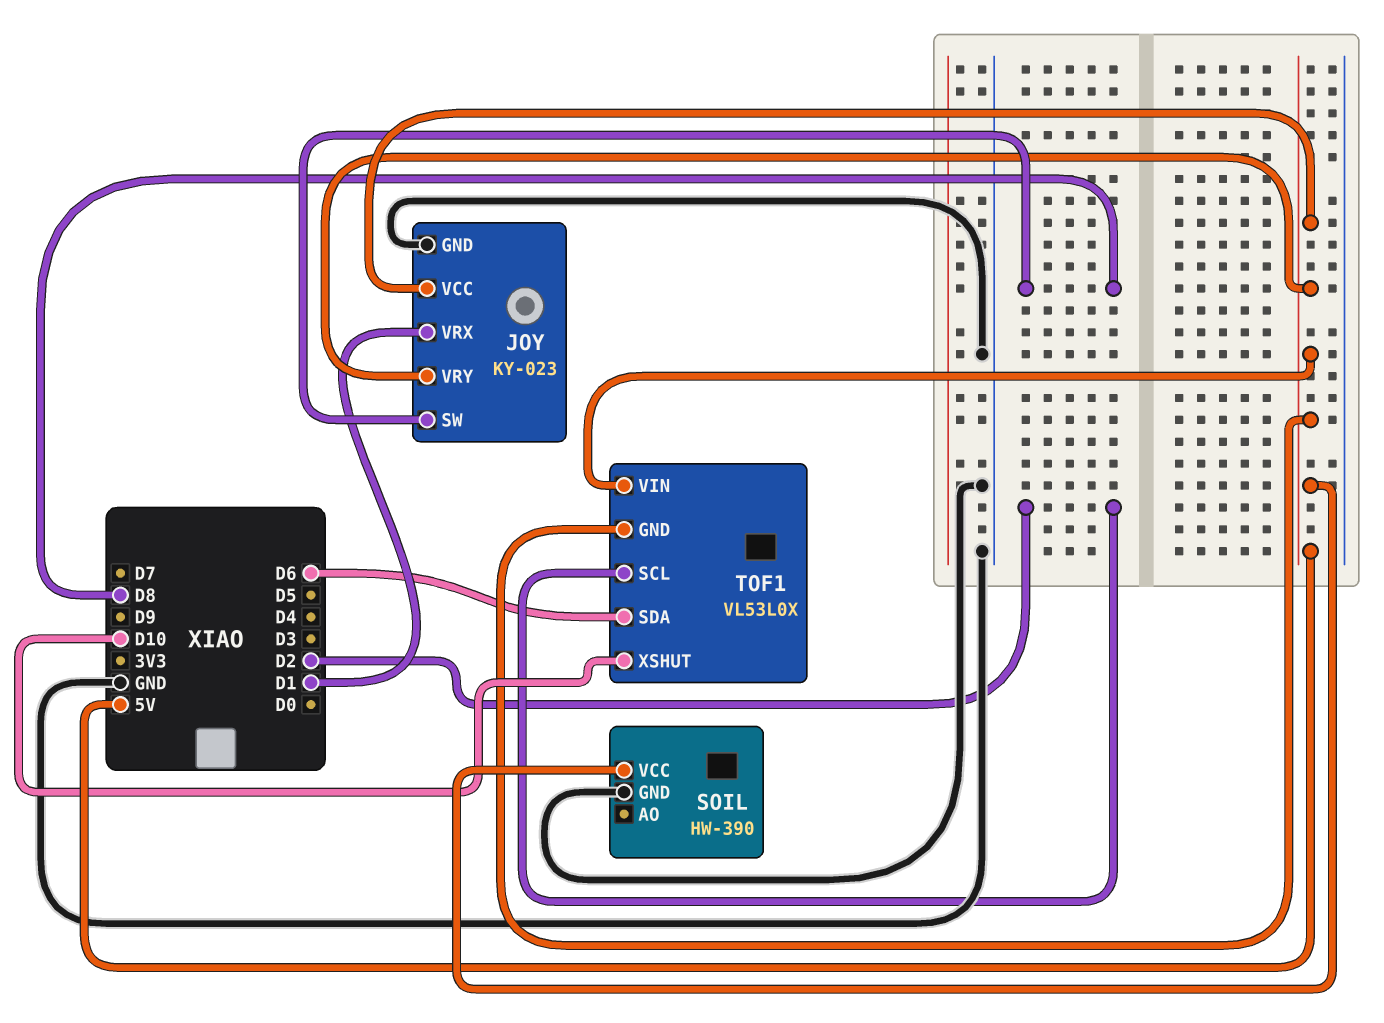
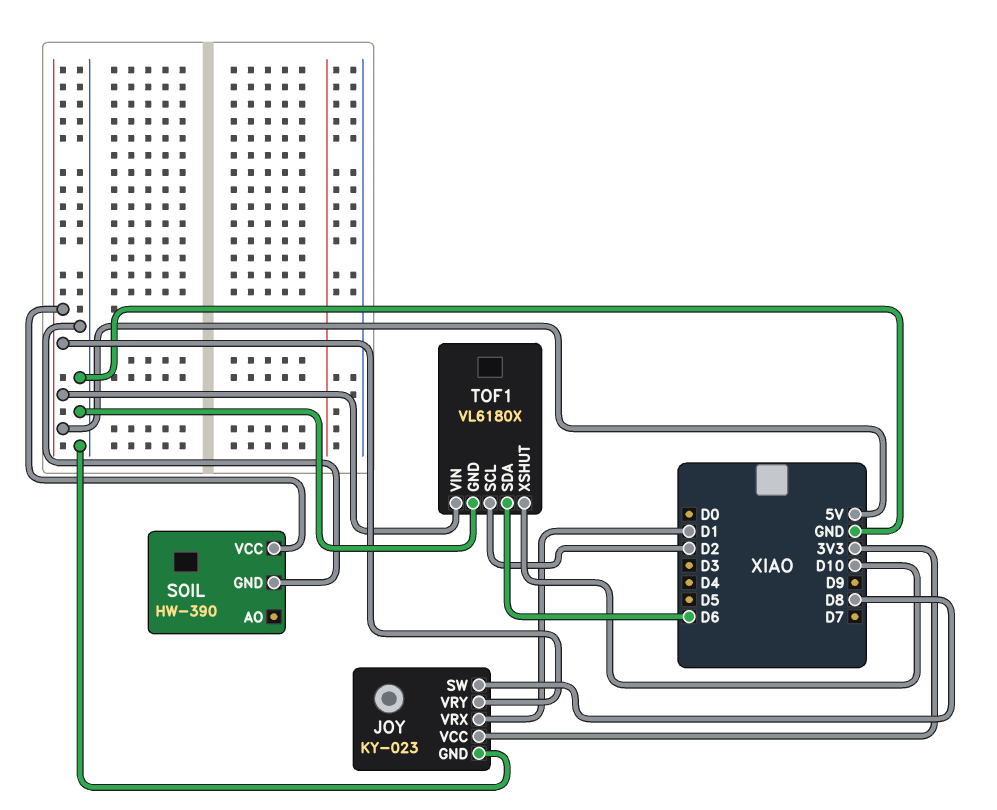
JOY pin VCC: 5V -> 3V3
TOF1: VL53L0X -> VL6180X
TOF1 pin GND: 5V -> GND

